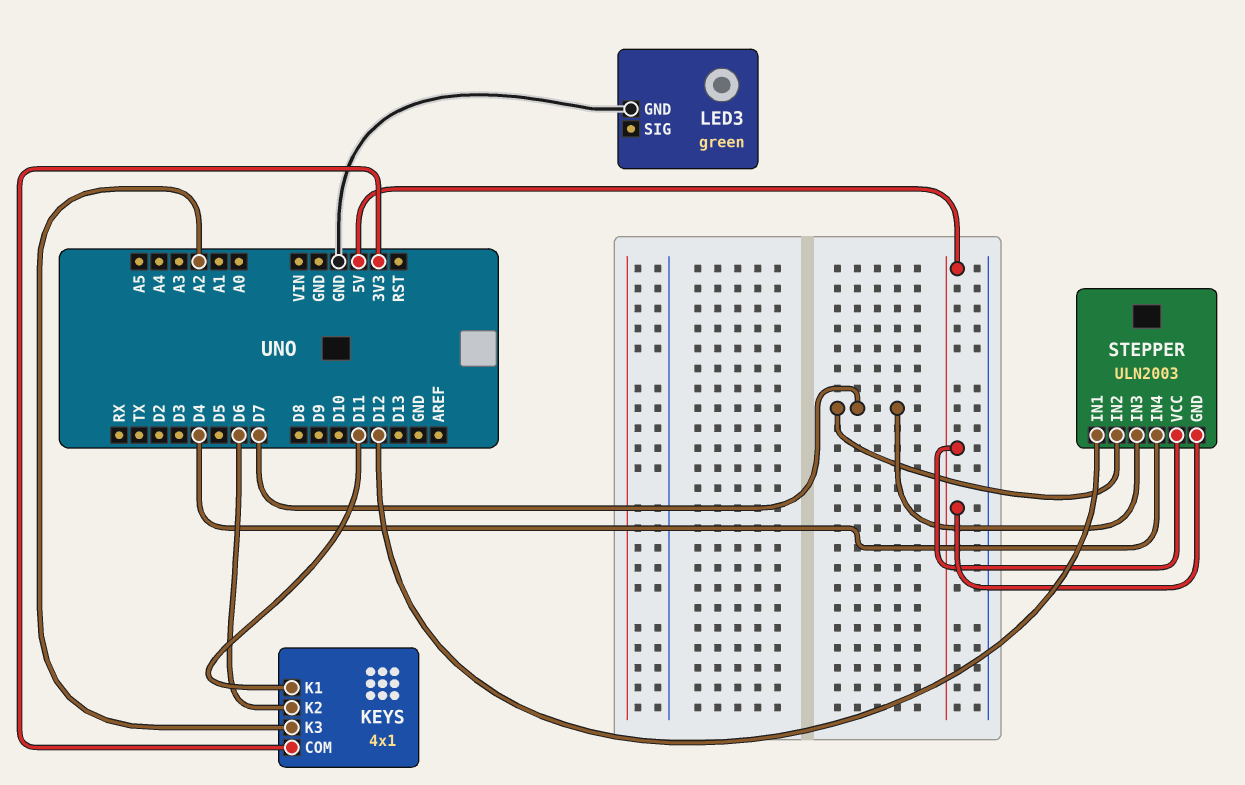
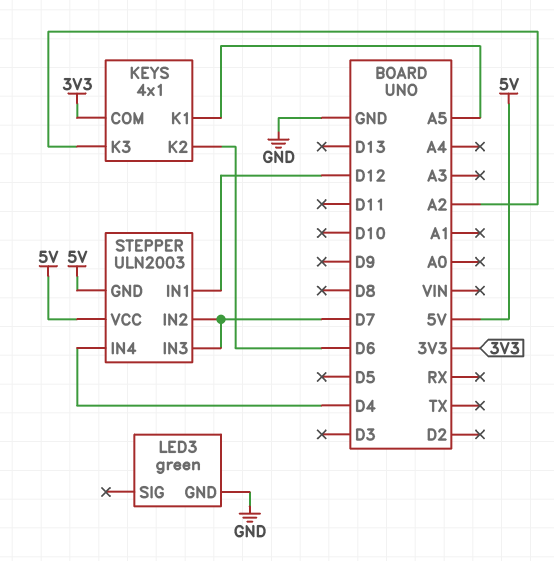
KEYS pin K1: D11 -> A5

